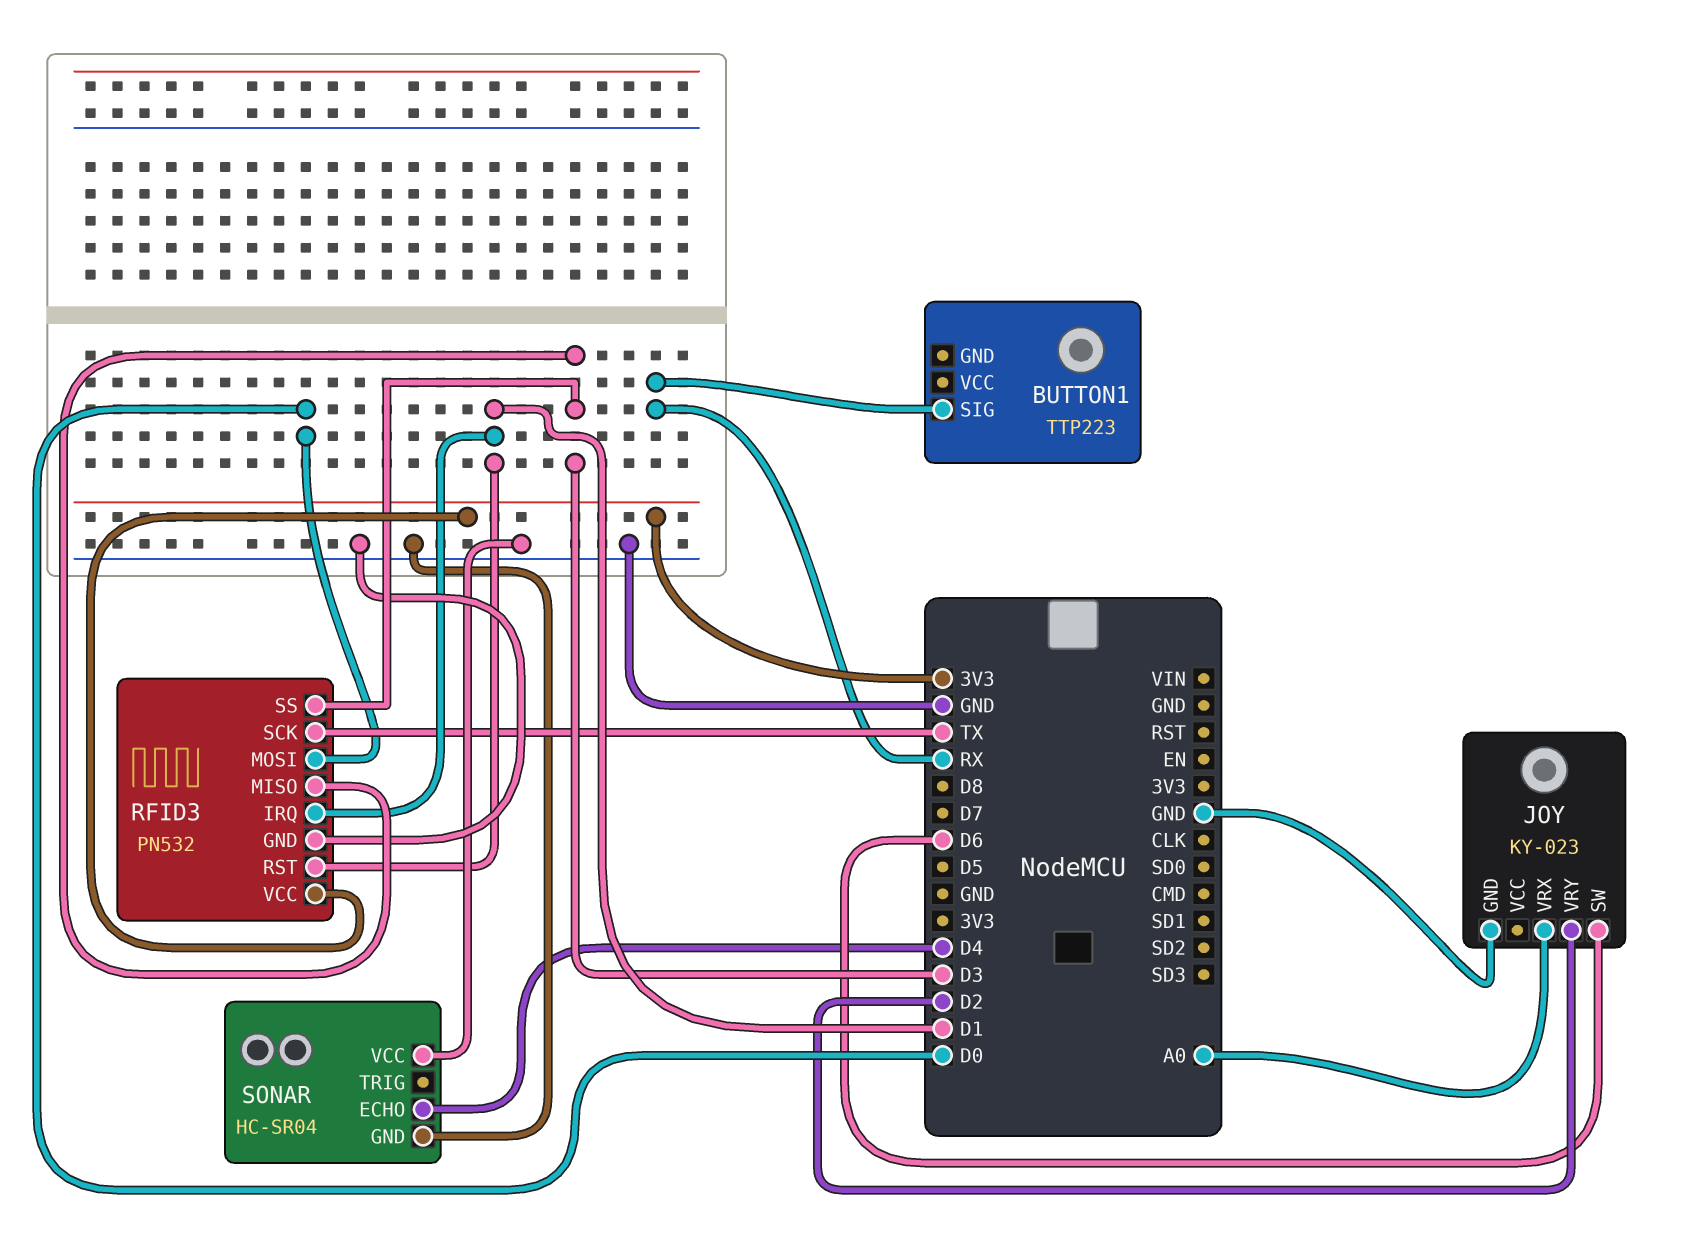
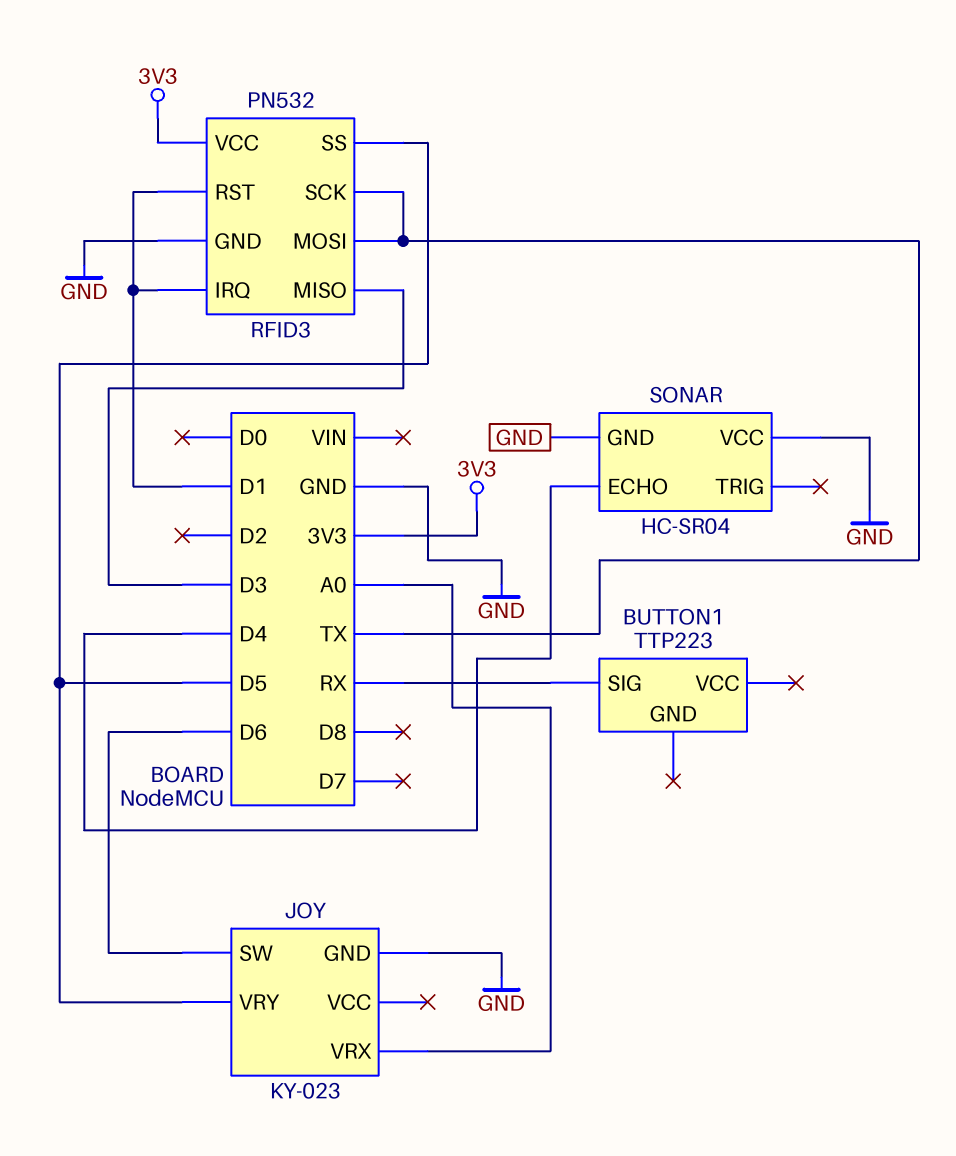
JOY pin VRY: D2 -> D5
RFID3 pin MOSI: D0 -> TX
RFID3 pin SS: D3 -> D5

